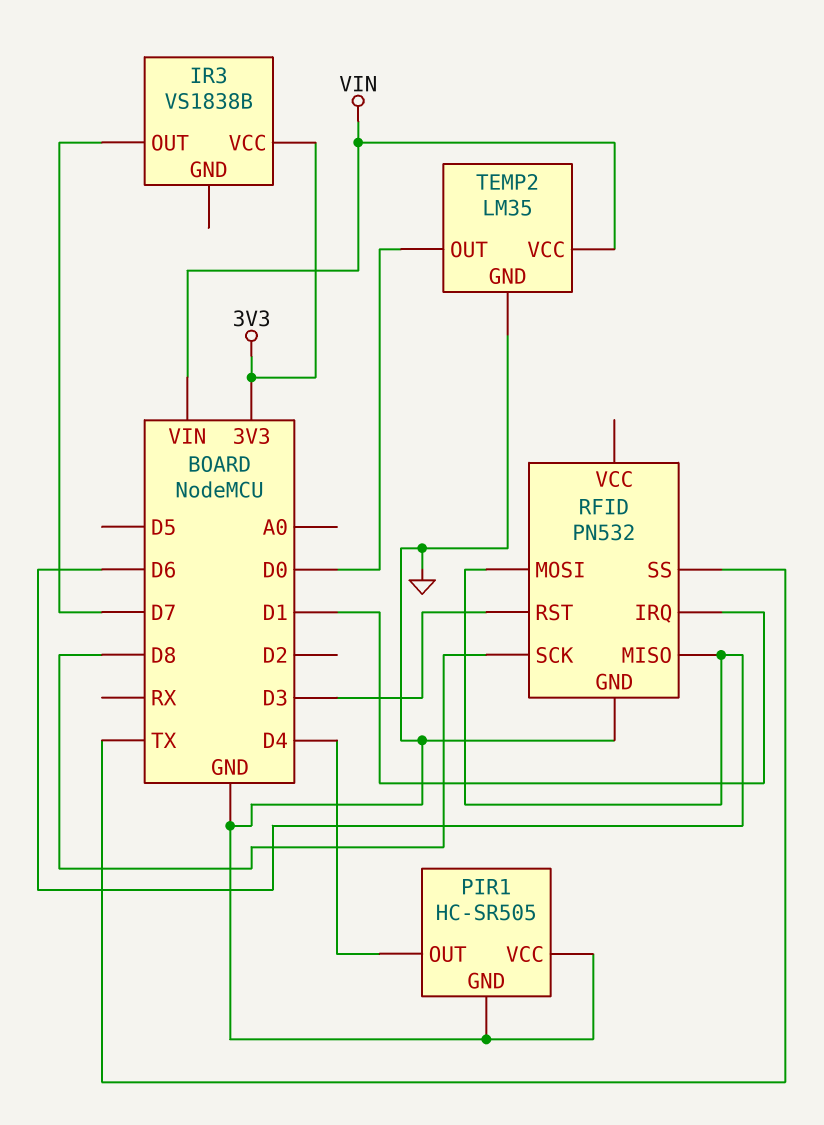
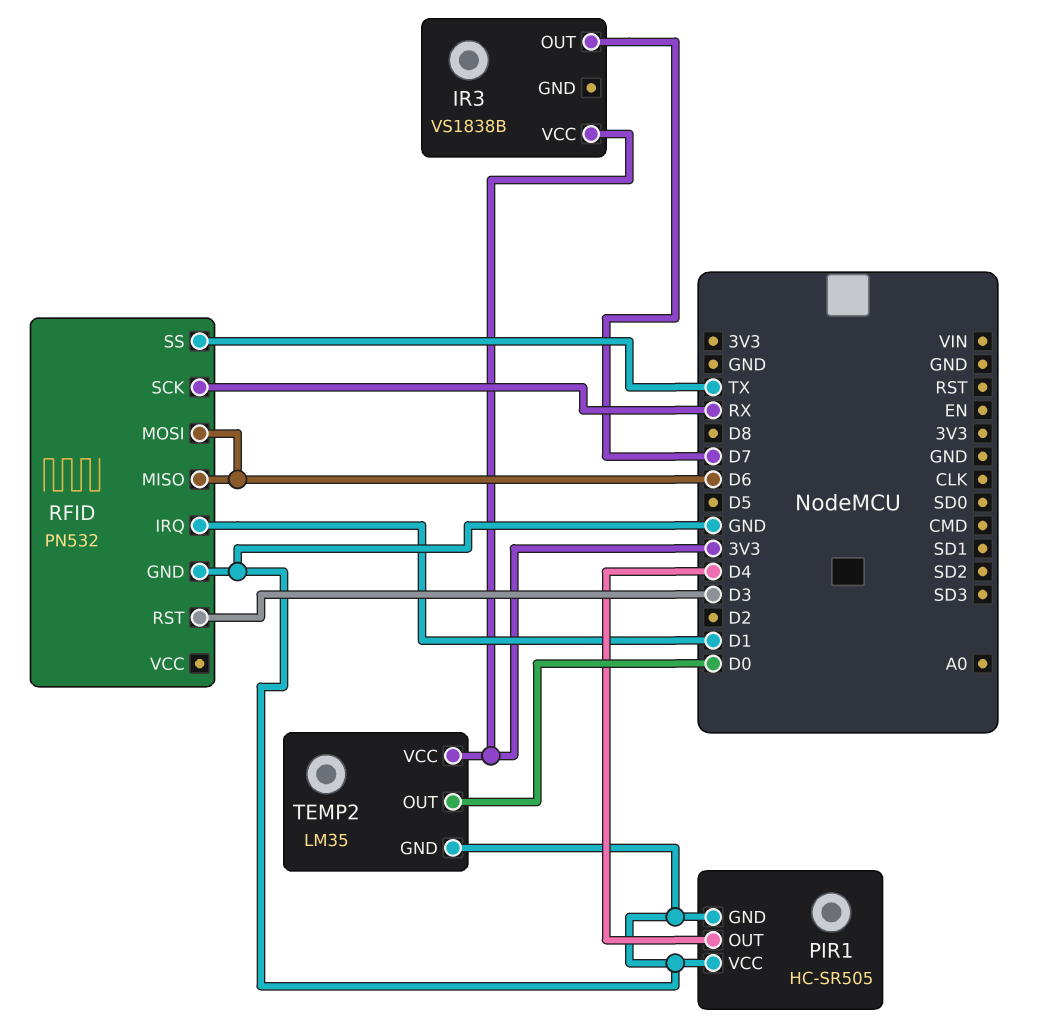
RFID pin SCK: D8 -> RX
TEMP2 pin VCC: VIN -> 3V3

